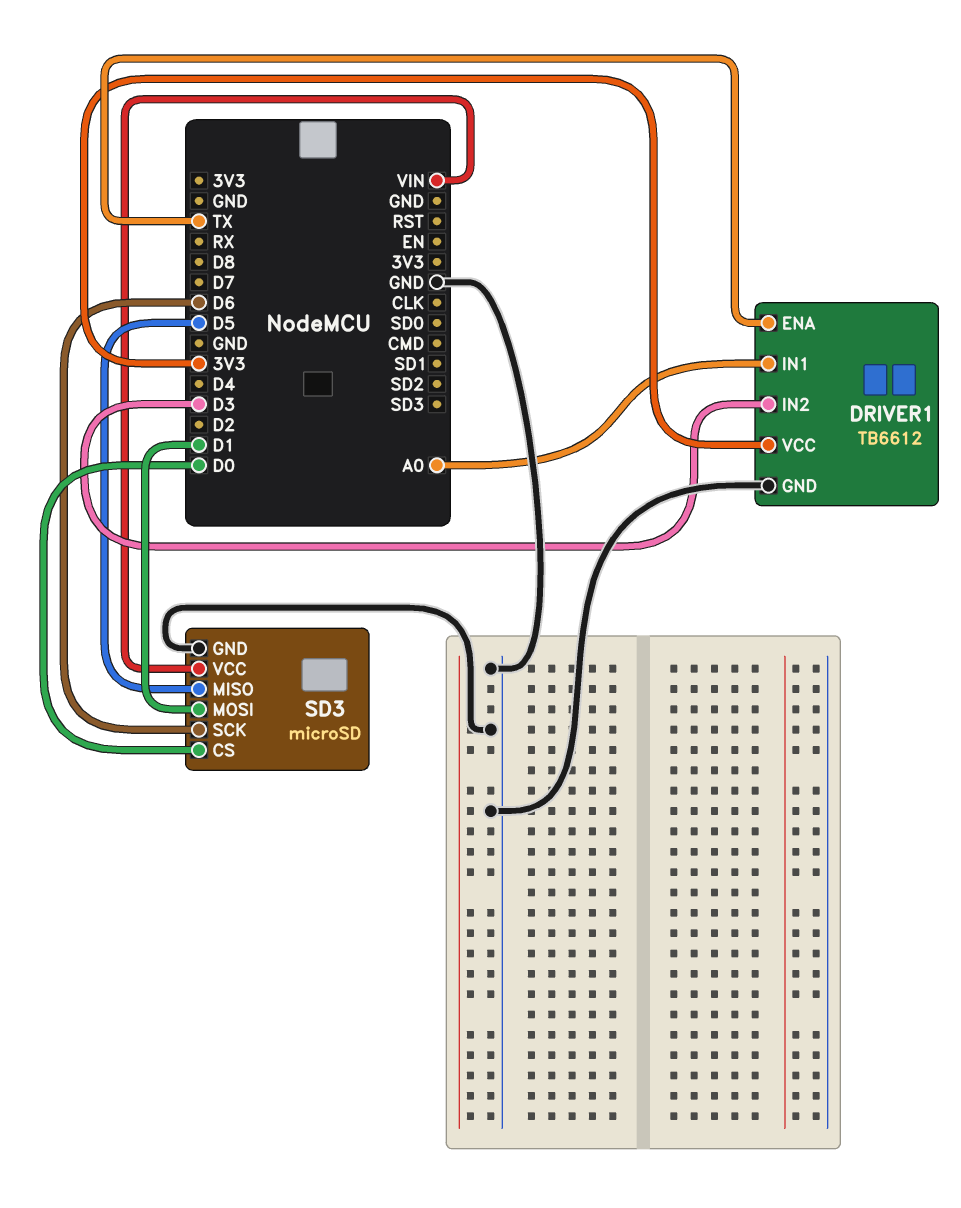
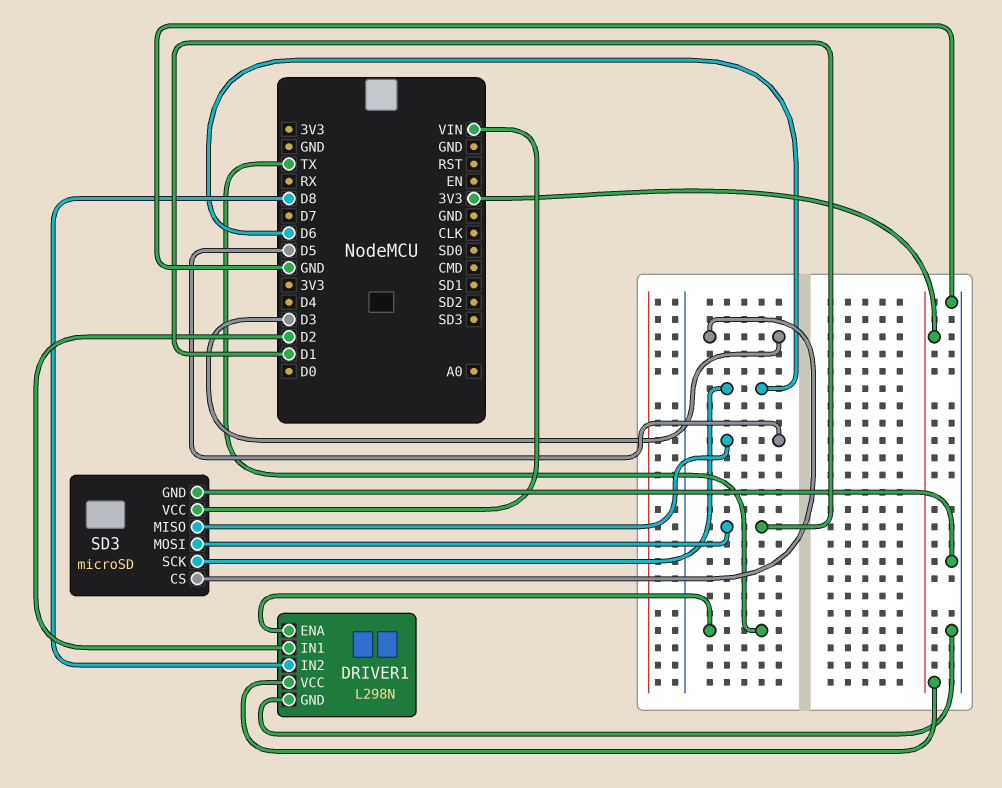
DRIVER1: TB6612 -> L298N
DRIVER1 pin IN1: A0 -> D2
DRIVER1 pin IN2: D3 -> D8
SD3 pin CS: D0 -> D3

